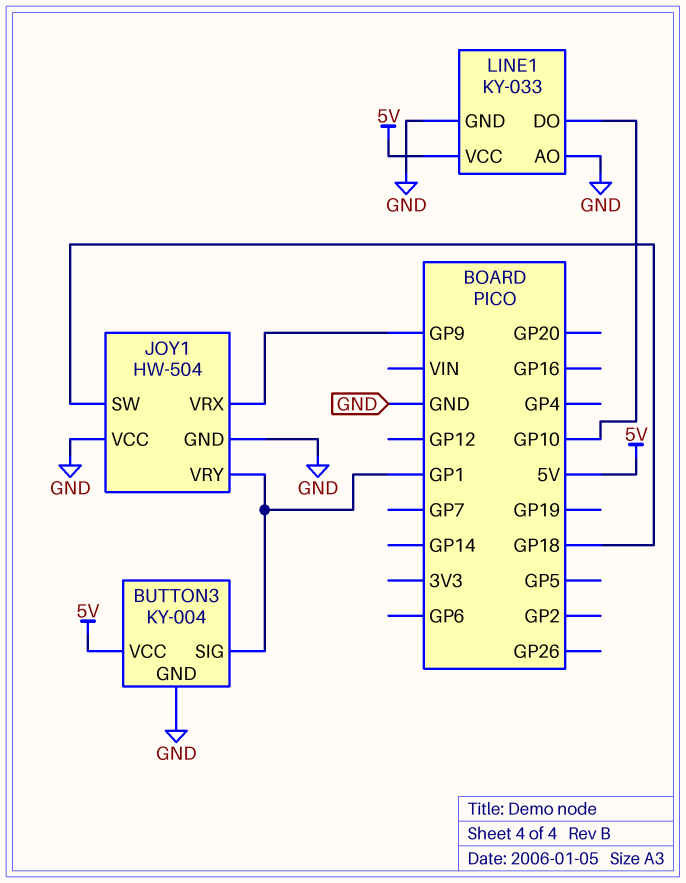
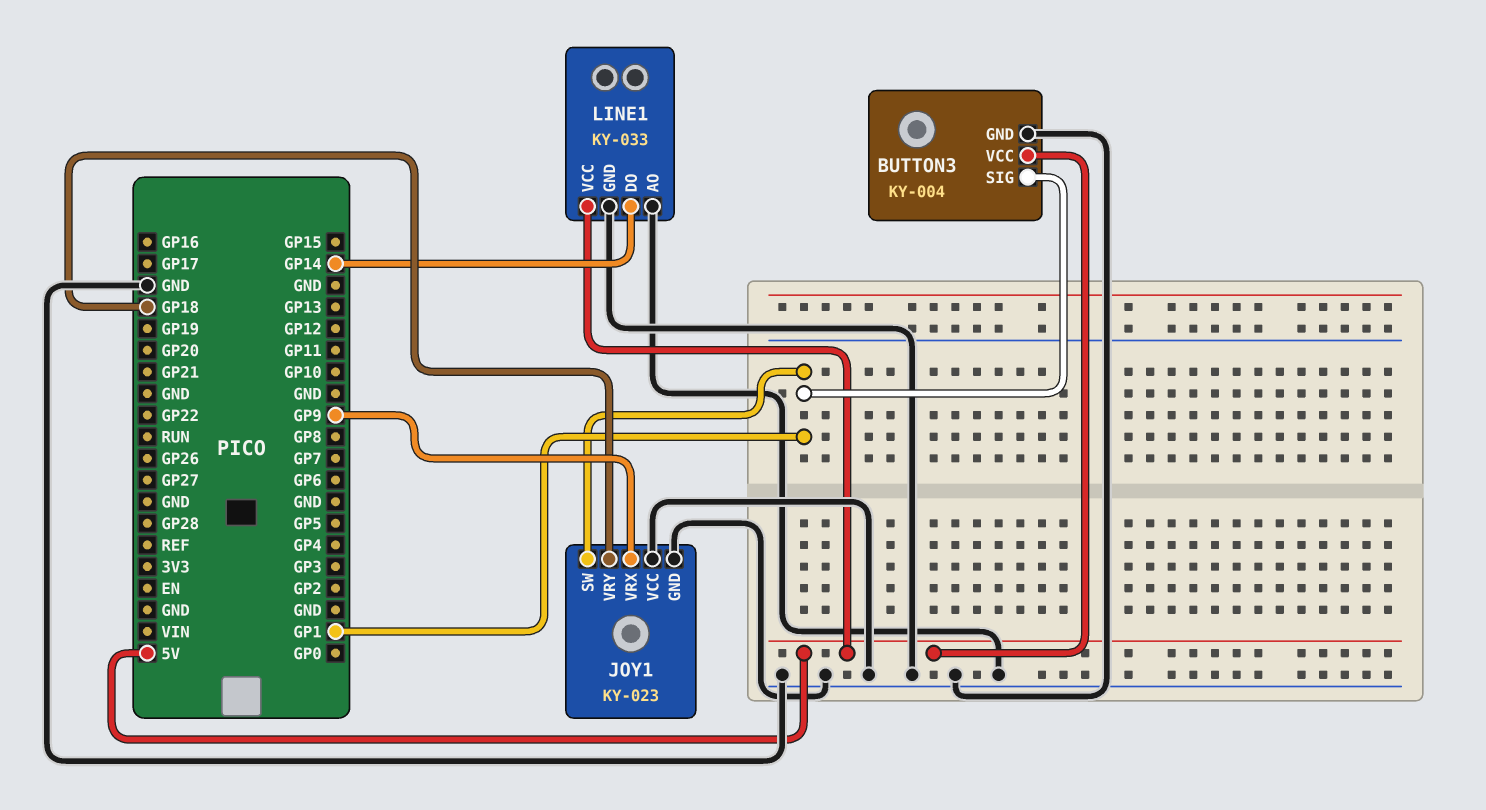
JOY1: HW-504 -> KY-023
JOY1 pin SW: GP18 -> GP1
JOY1 pin VRY: GP1 -> GP18
LINE1 pin DO: GP10 -> GP14

